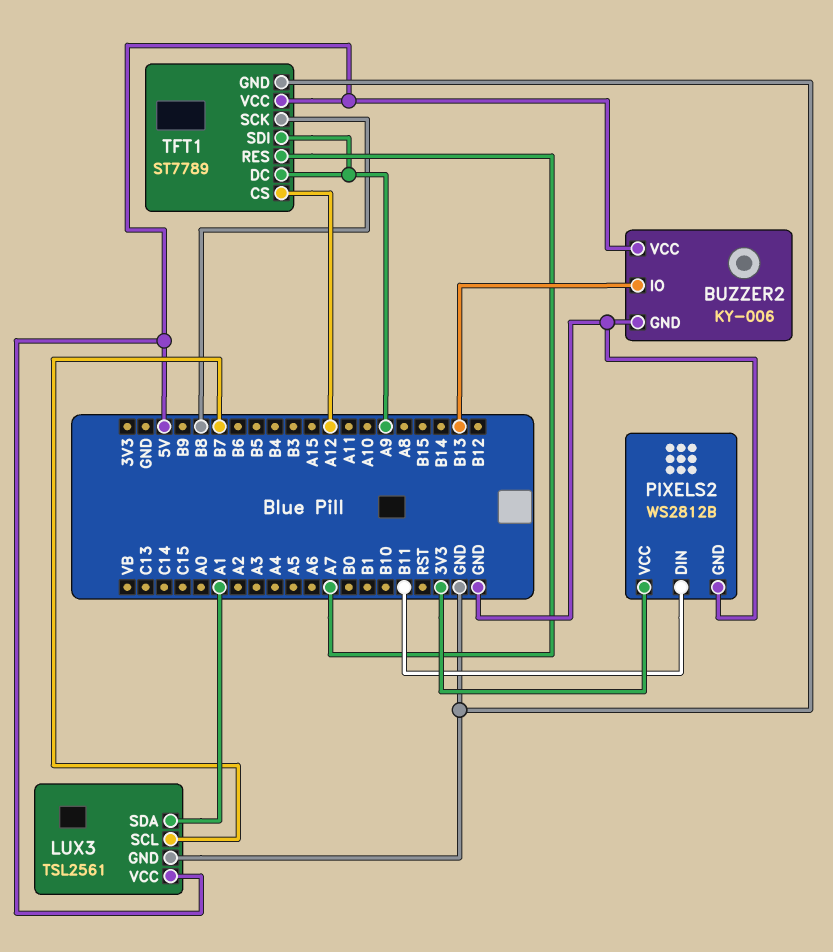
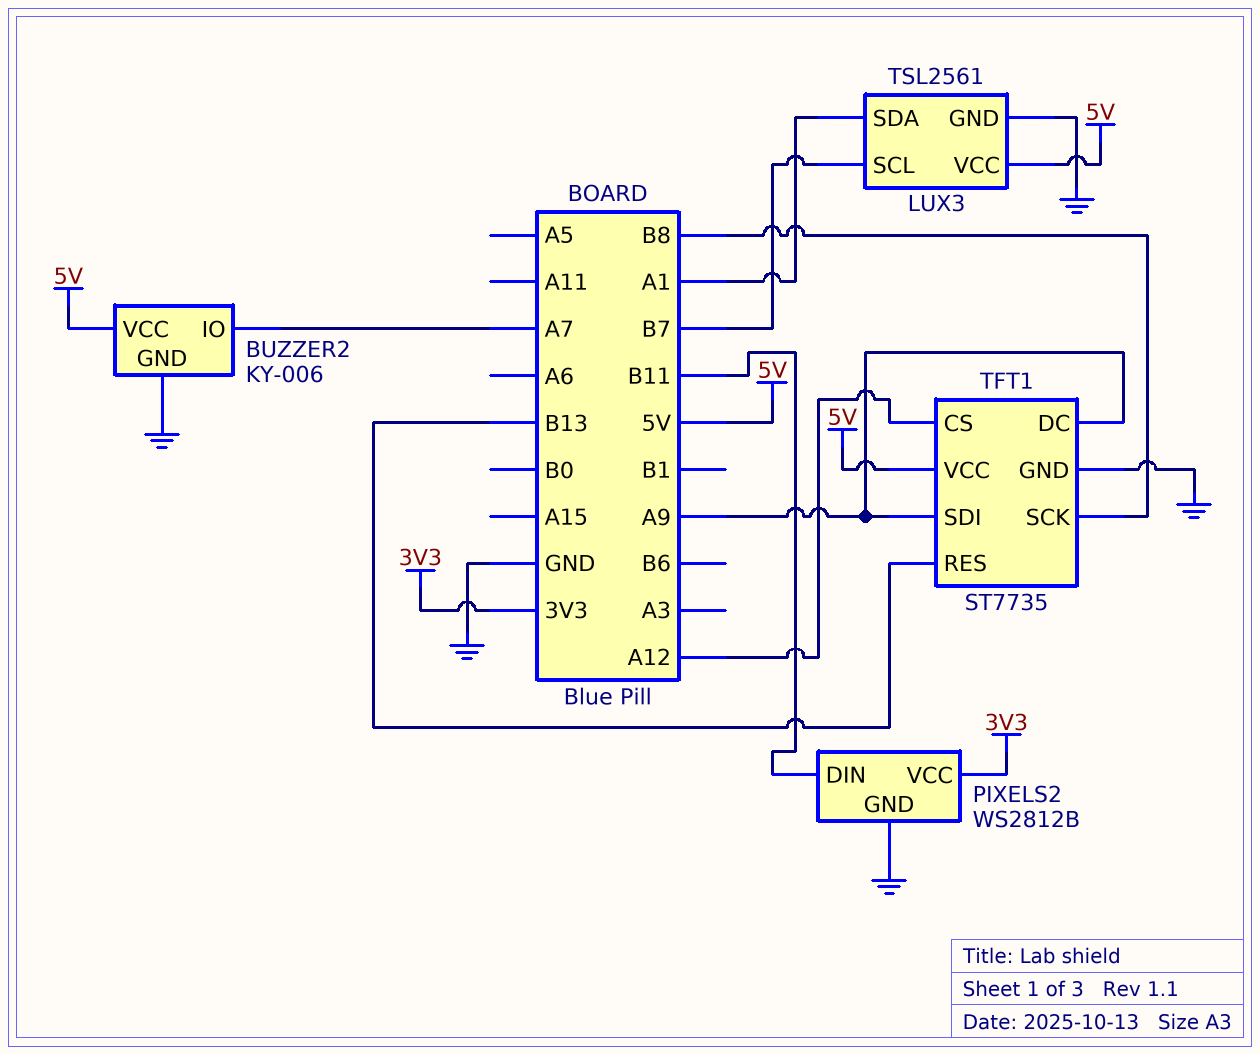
BUZZER2 pin IO: B13 -> A7
TFT1: ST7789 -> ST7735
TFT1 pin RES: A7 -> B13

